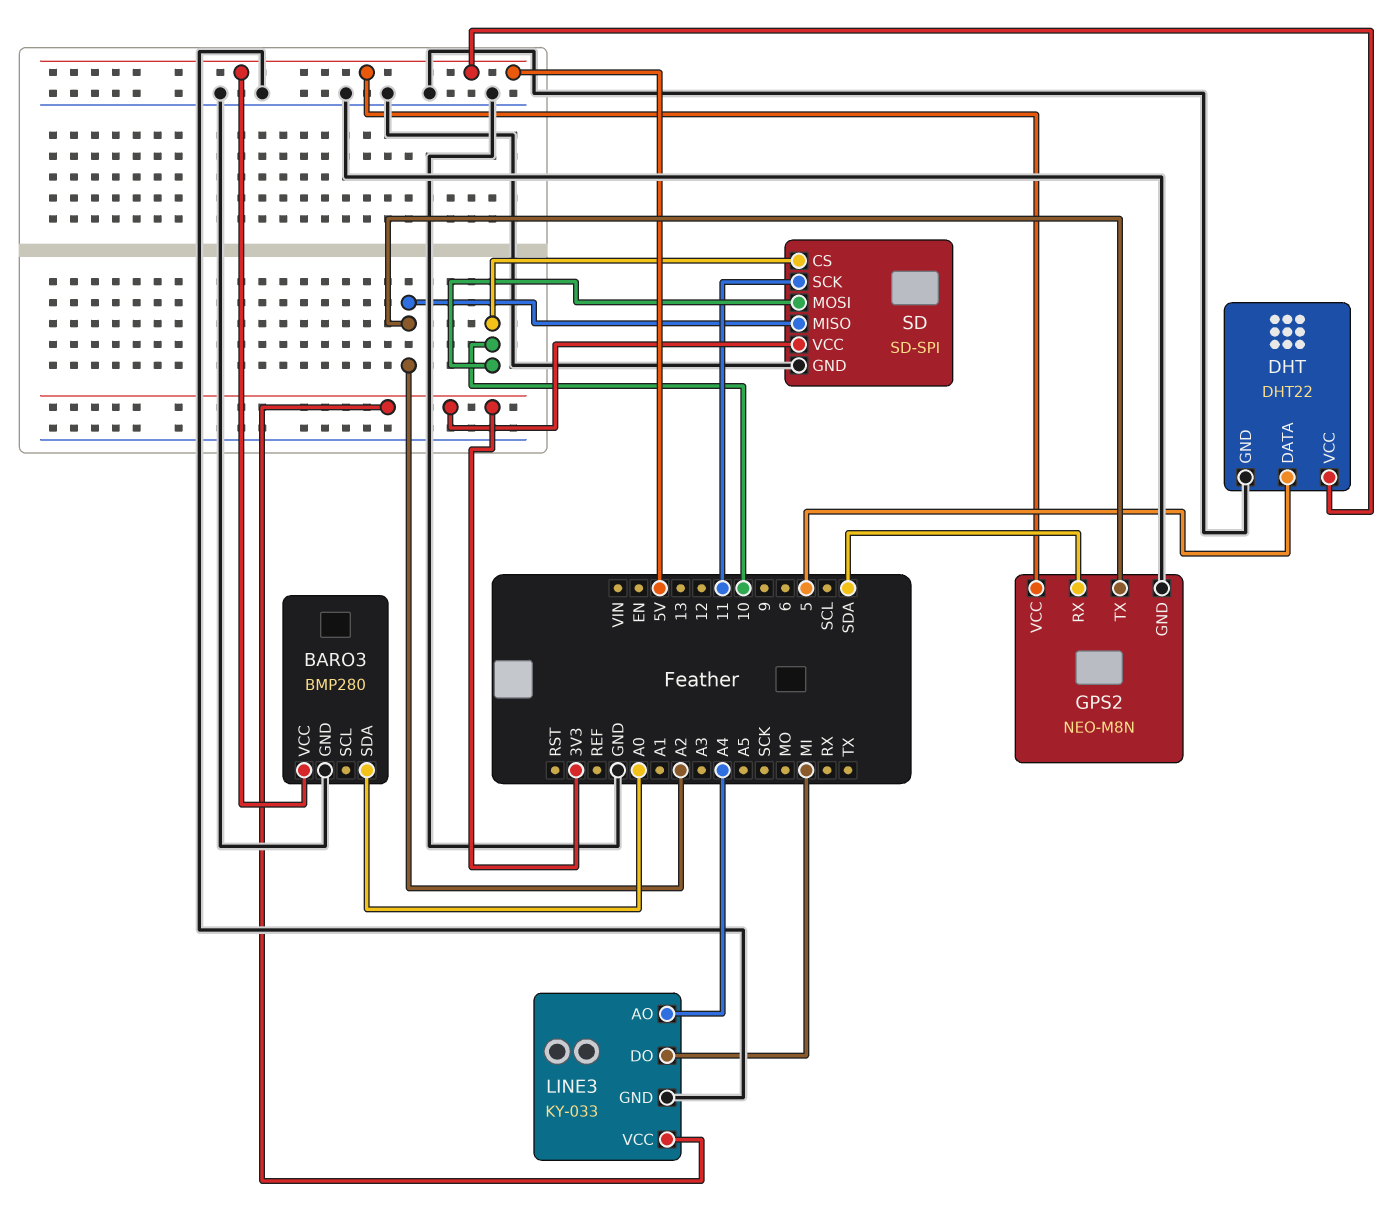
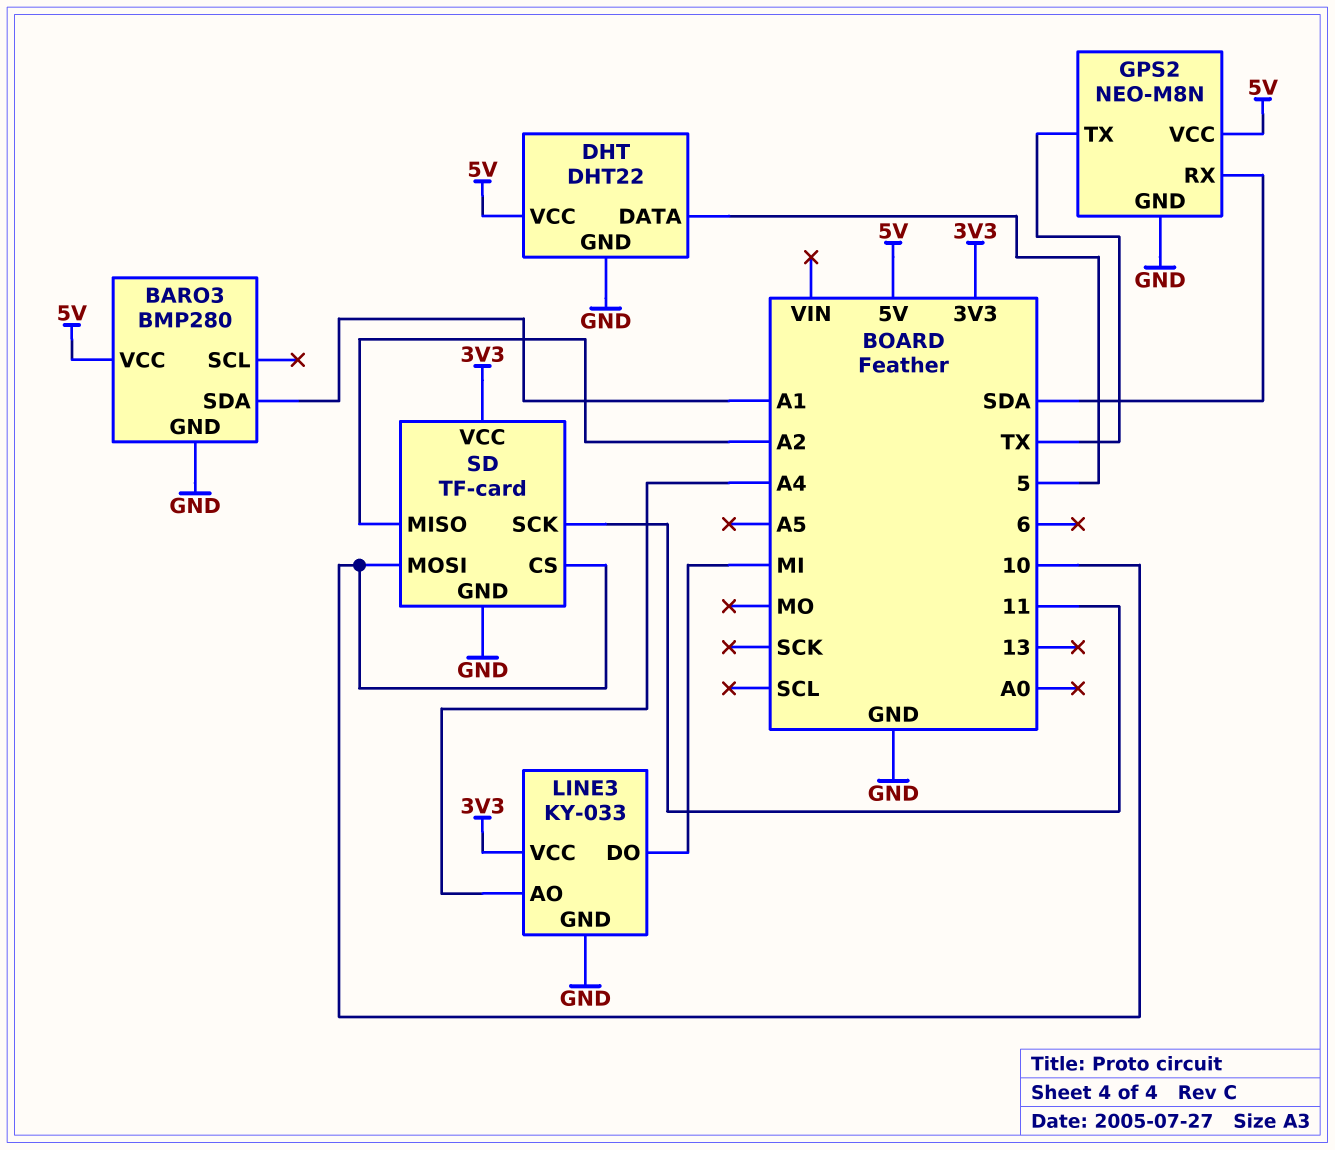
BARO3 pin SDA: A0 -> A1
GPS2 pin TX: A2 -> TX
SD: SD-SPI -> TF-card

